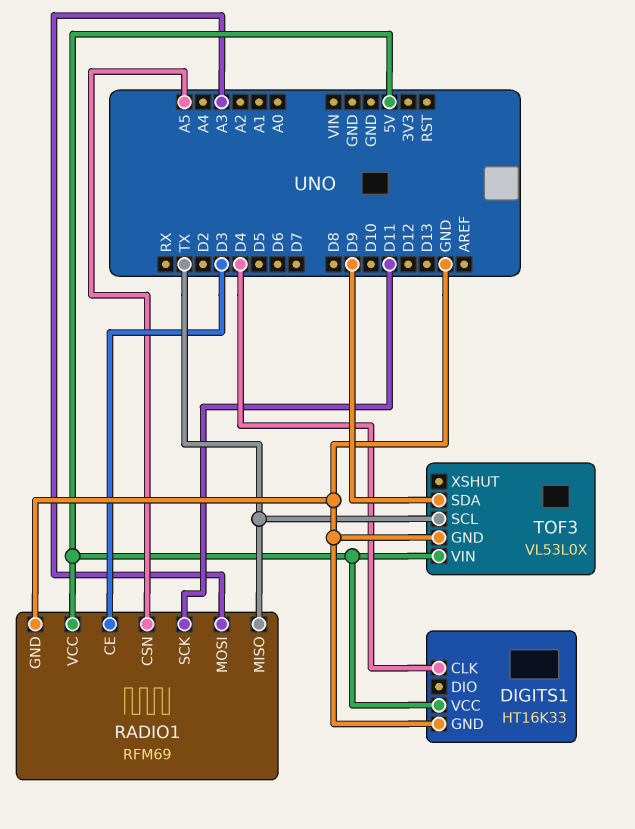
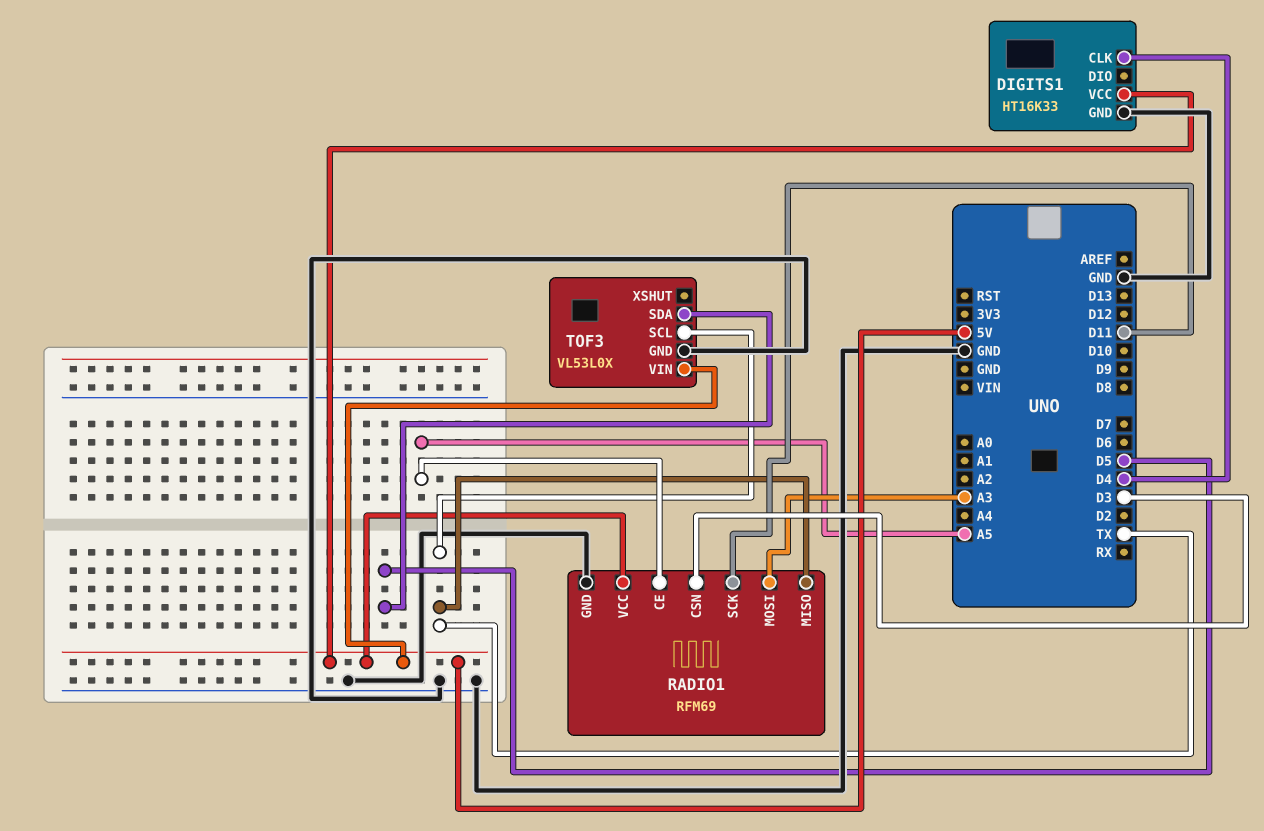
RADIO1 pin CE: D3 -> A5
RADIO1 pin CSN: A5 -> D3
TOF3 pin SDA: D9 -> D5

